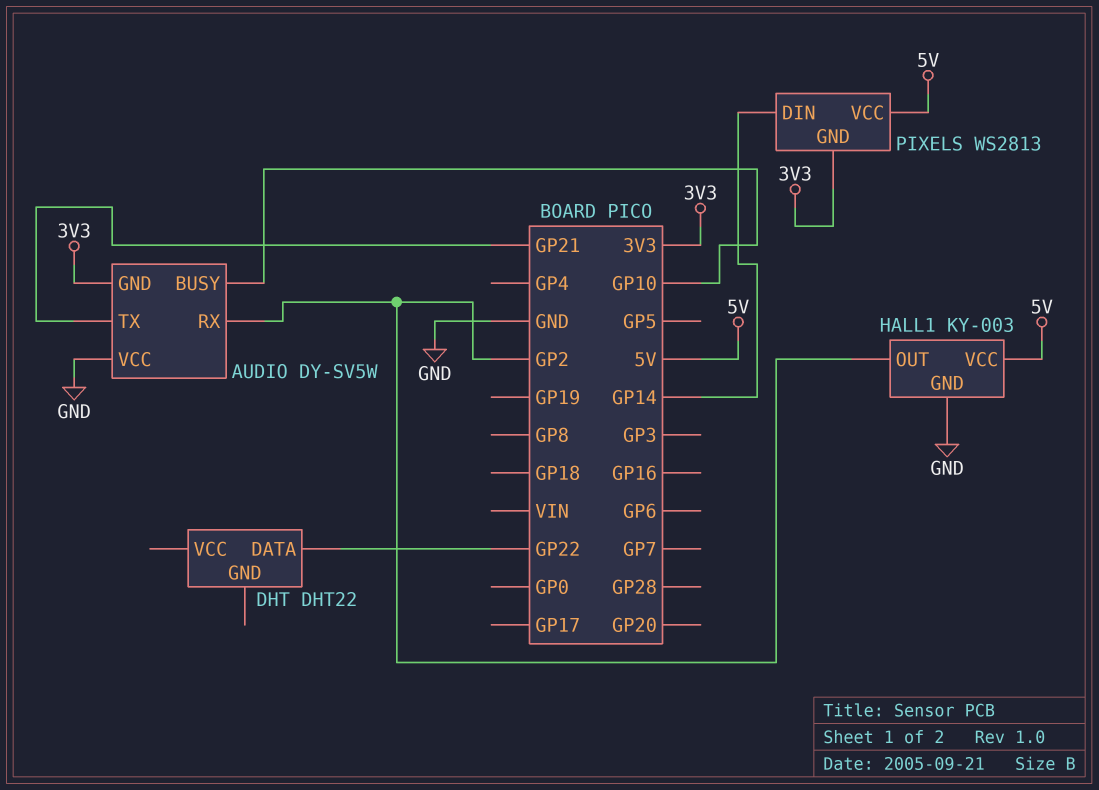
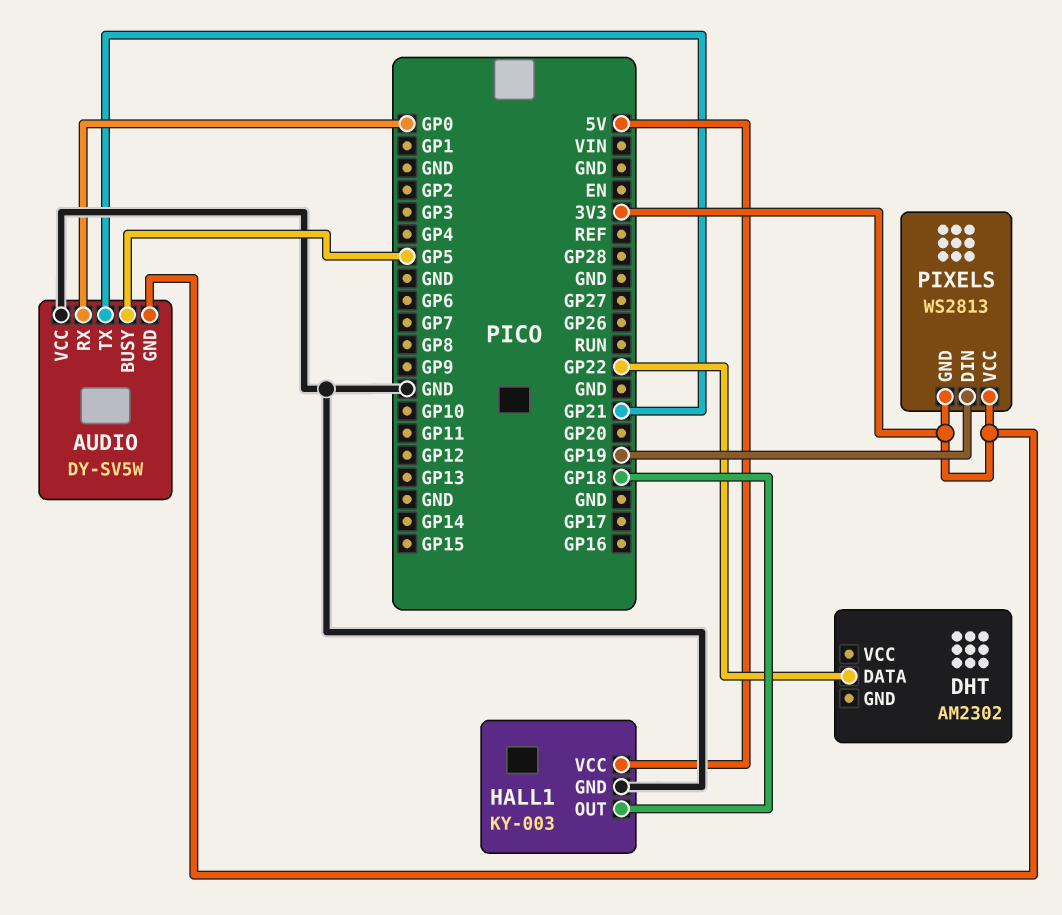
AUDIO pin BUSY: GP10 -> GP5
AUDIO pin RX: GP2 -> GP0
DHT: DHT22 -> AM2302
HALL1 pin OUT: GP2 -> GP18
PIXELS pin DIN: GP14 -> GP19
PIXELS pin VCC: 5V -> 3V3

